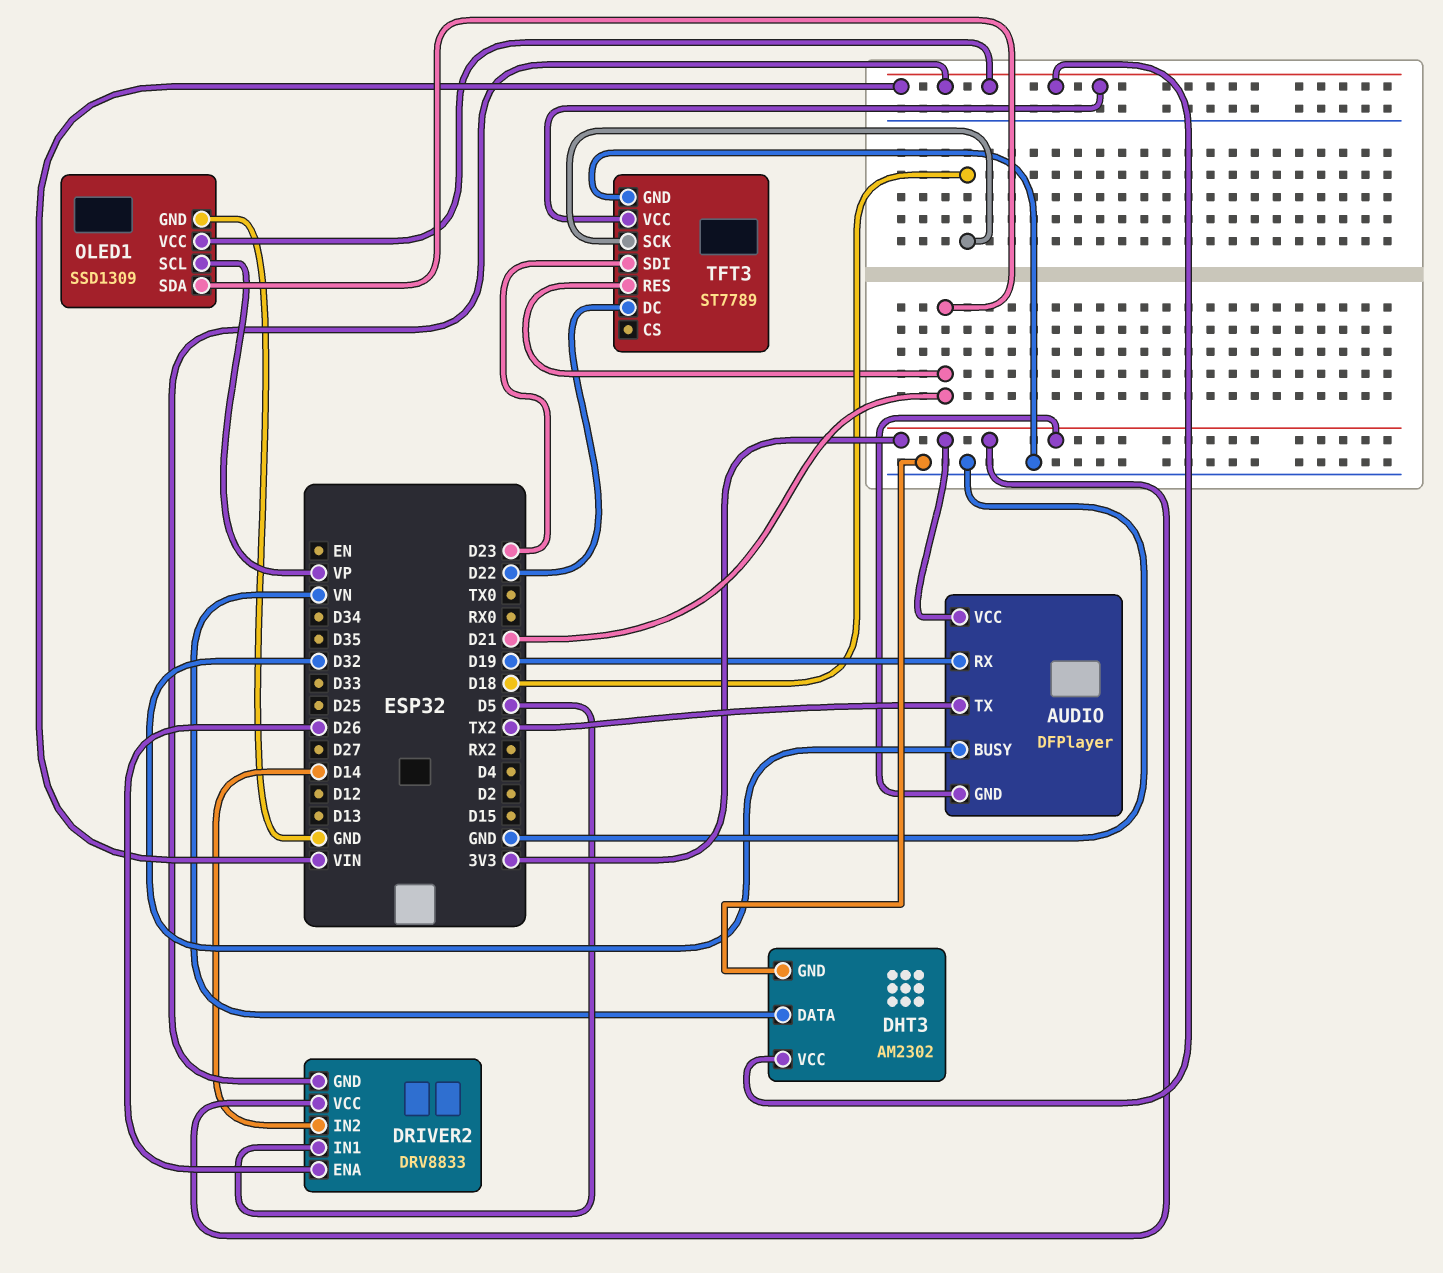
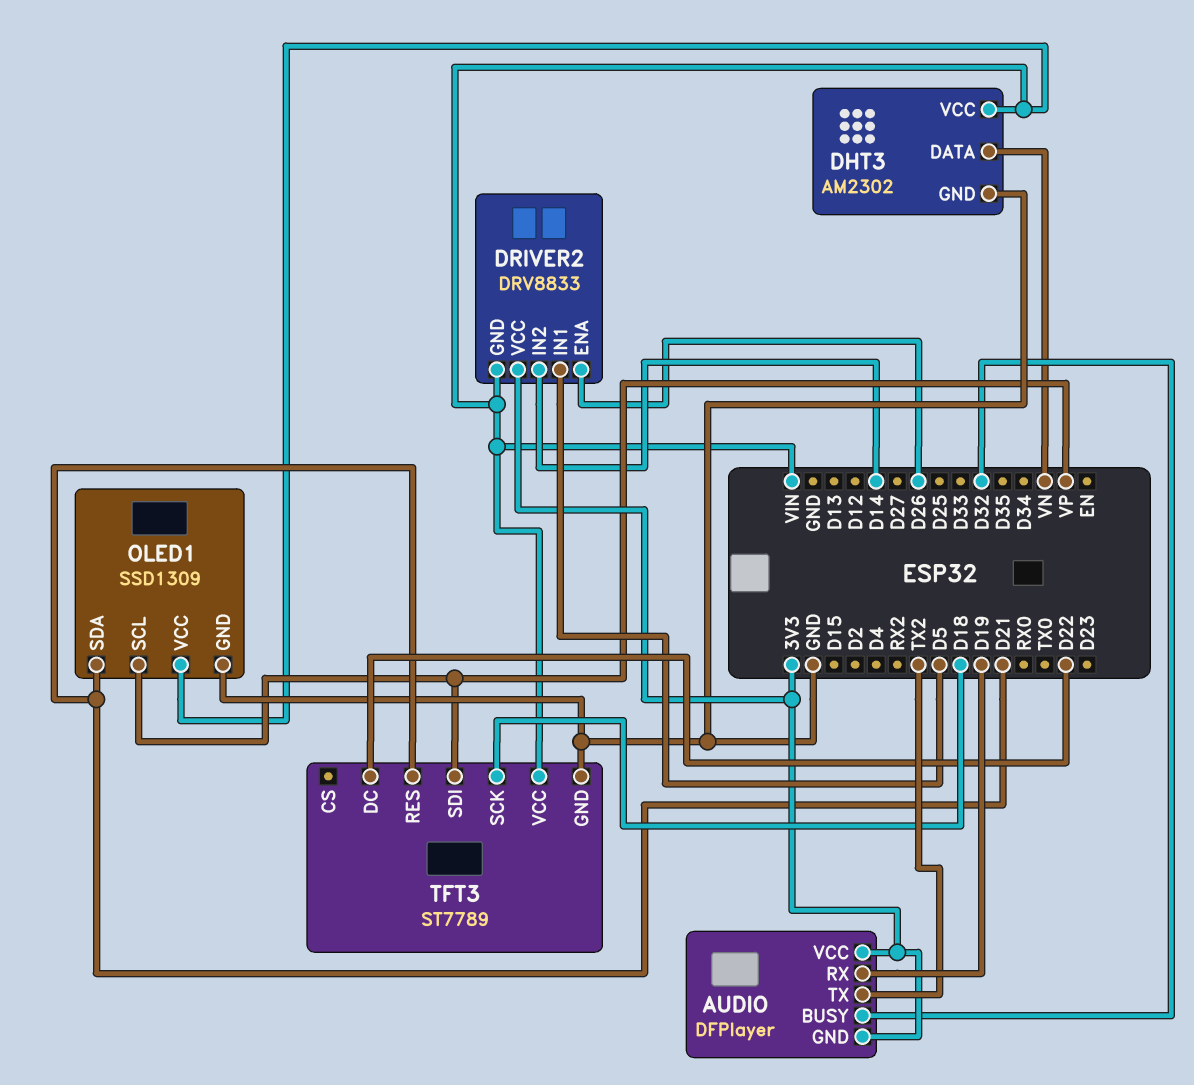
TFT3 pin SDI: D23 -> VP

